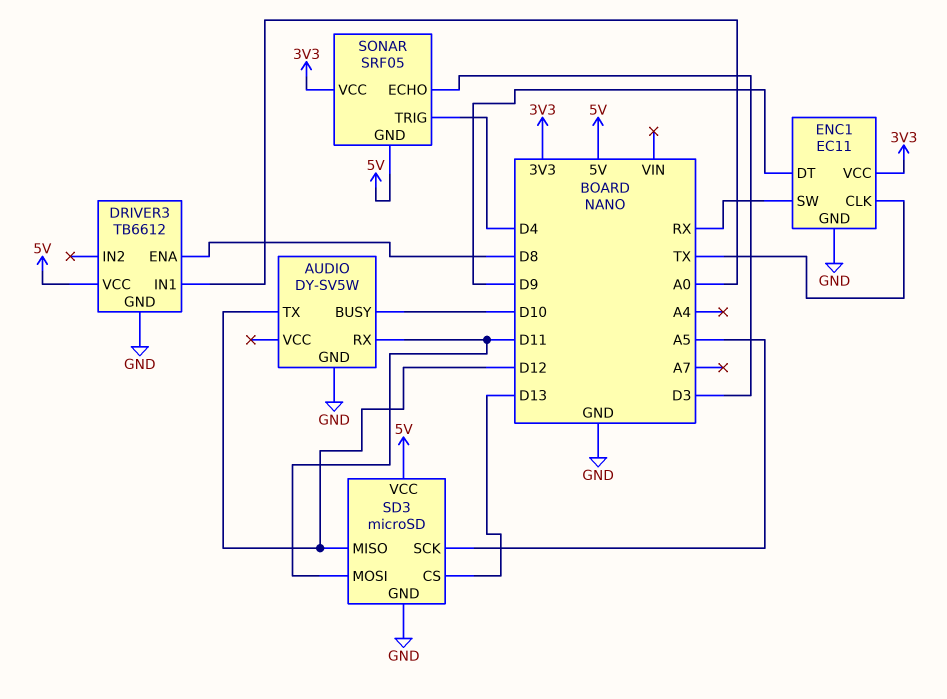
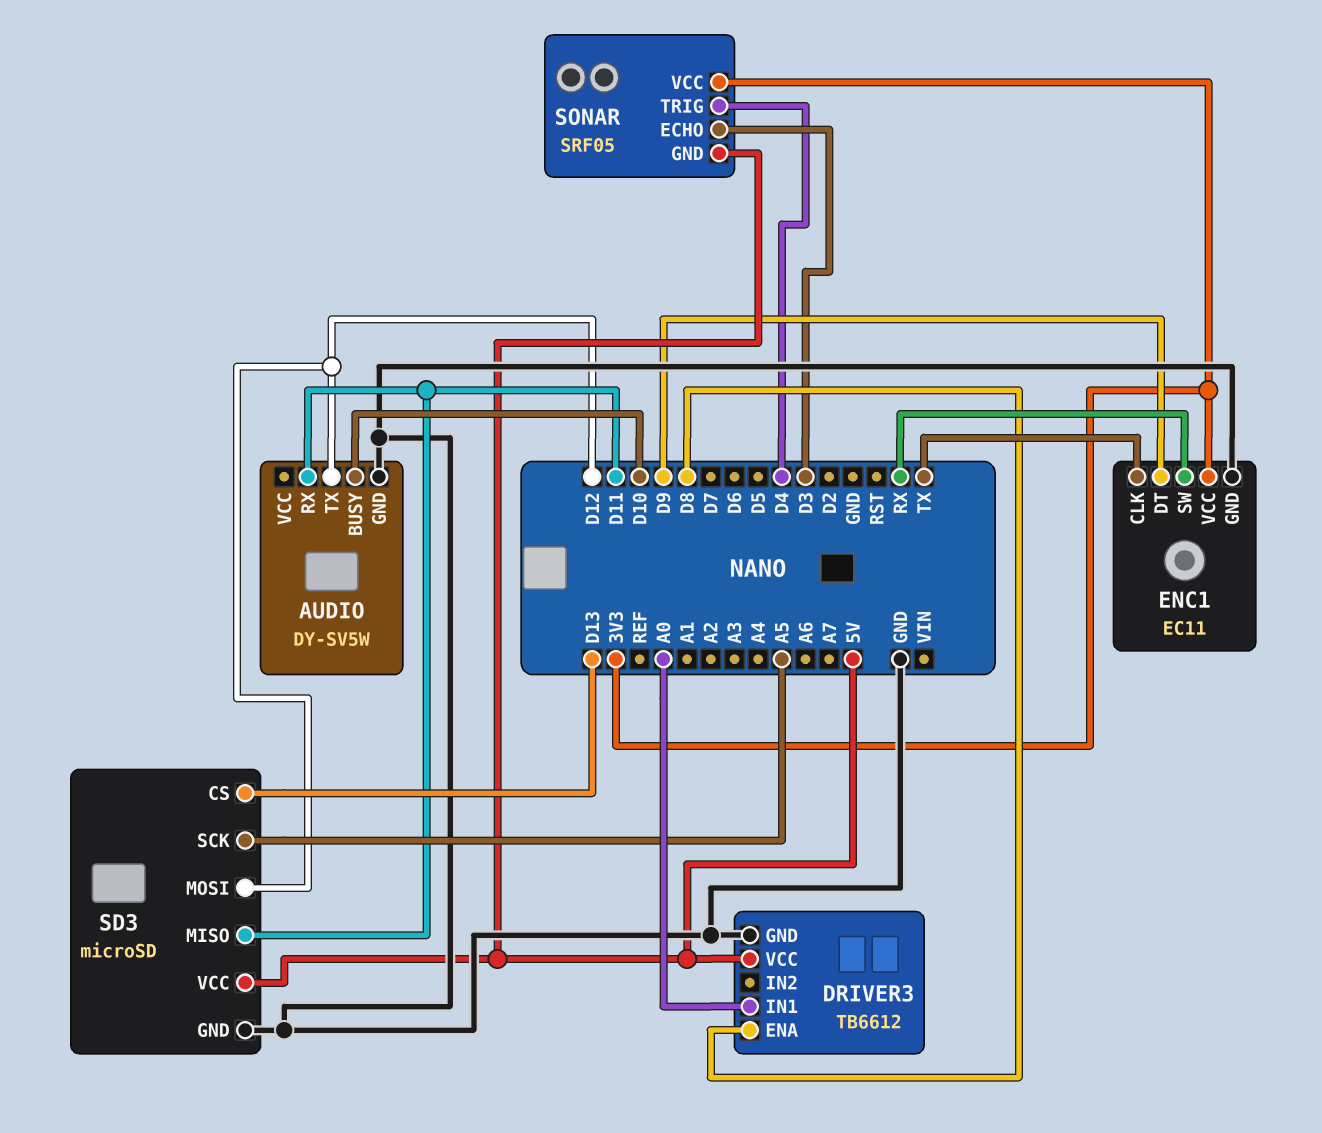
SD3 pin MISO: D12 -> D11
SD3 pin MOSI: D11 -> D12

